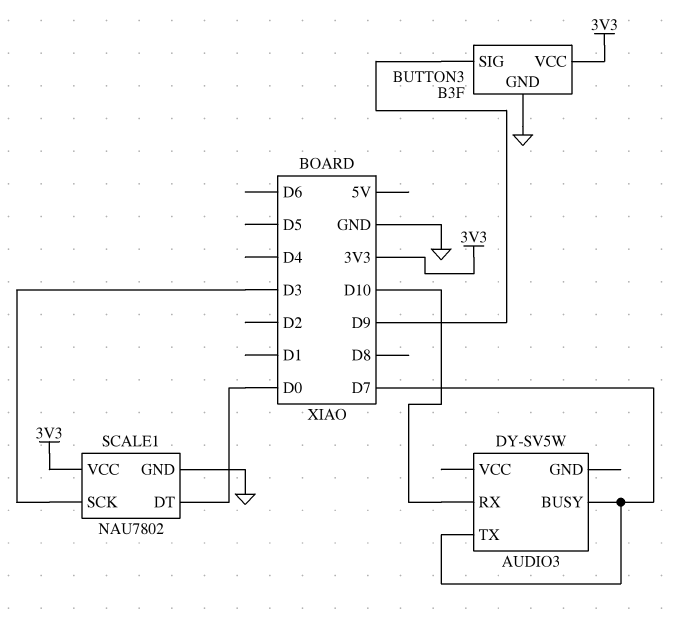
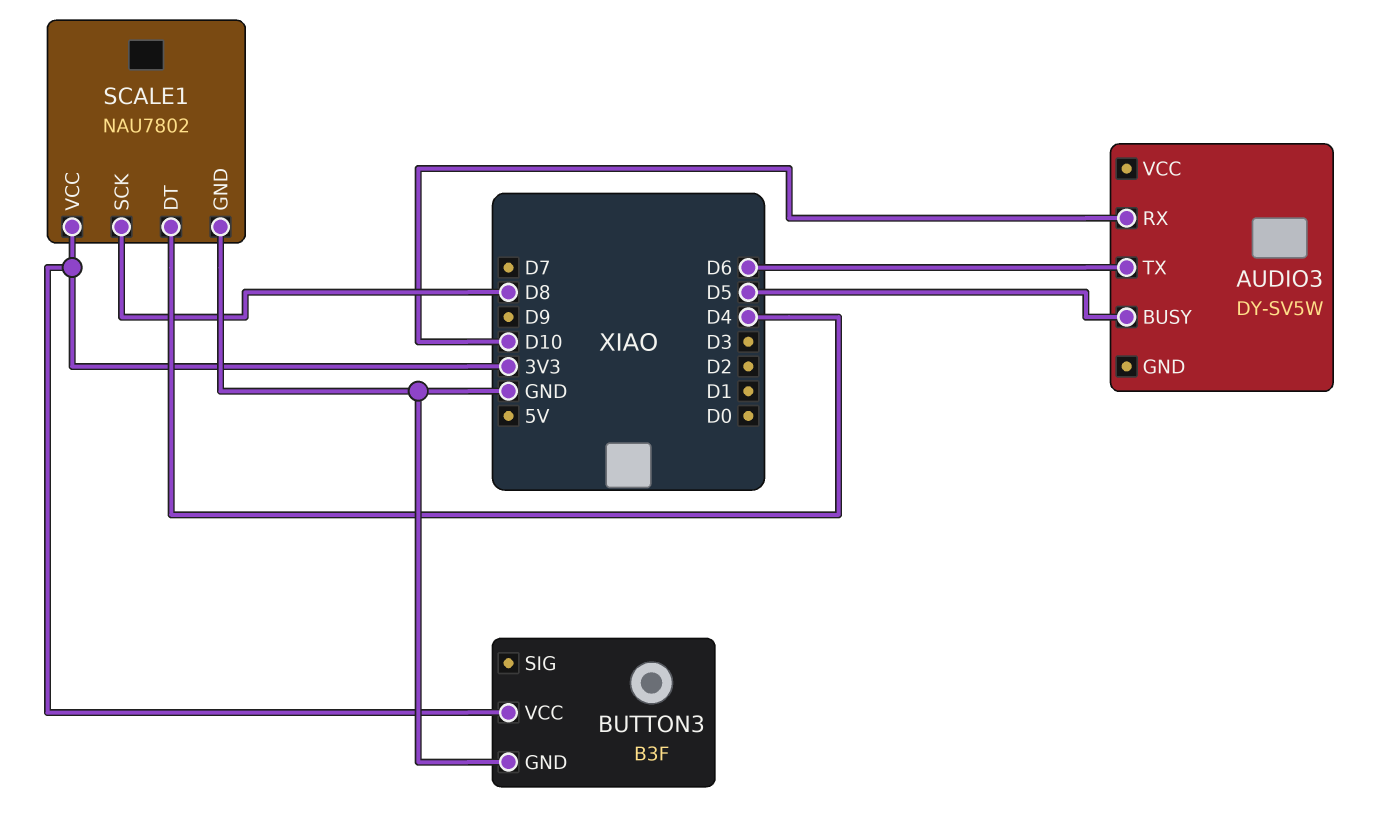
AUDIO3 pin BUSY: D7 -> D5
AUDIO3 pin TX: D7 -> D6
BUTTON3 pin SIG: D9 -> none
SCALE1 pin DT: D0 -> D4
SCALE1 pin SCK: D3 -> D8

